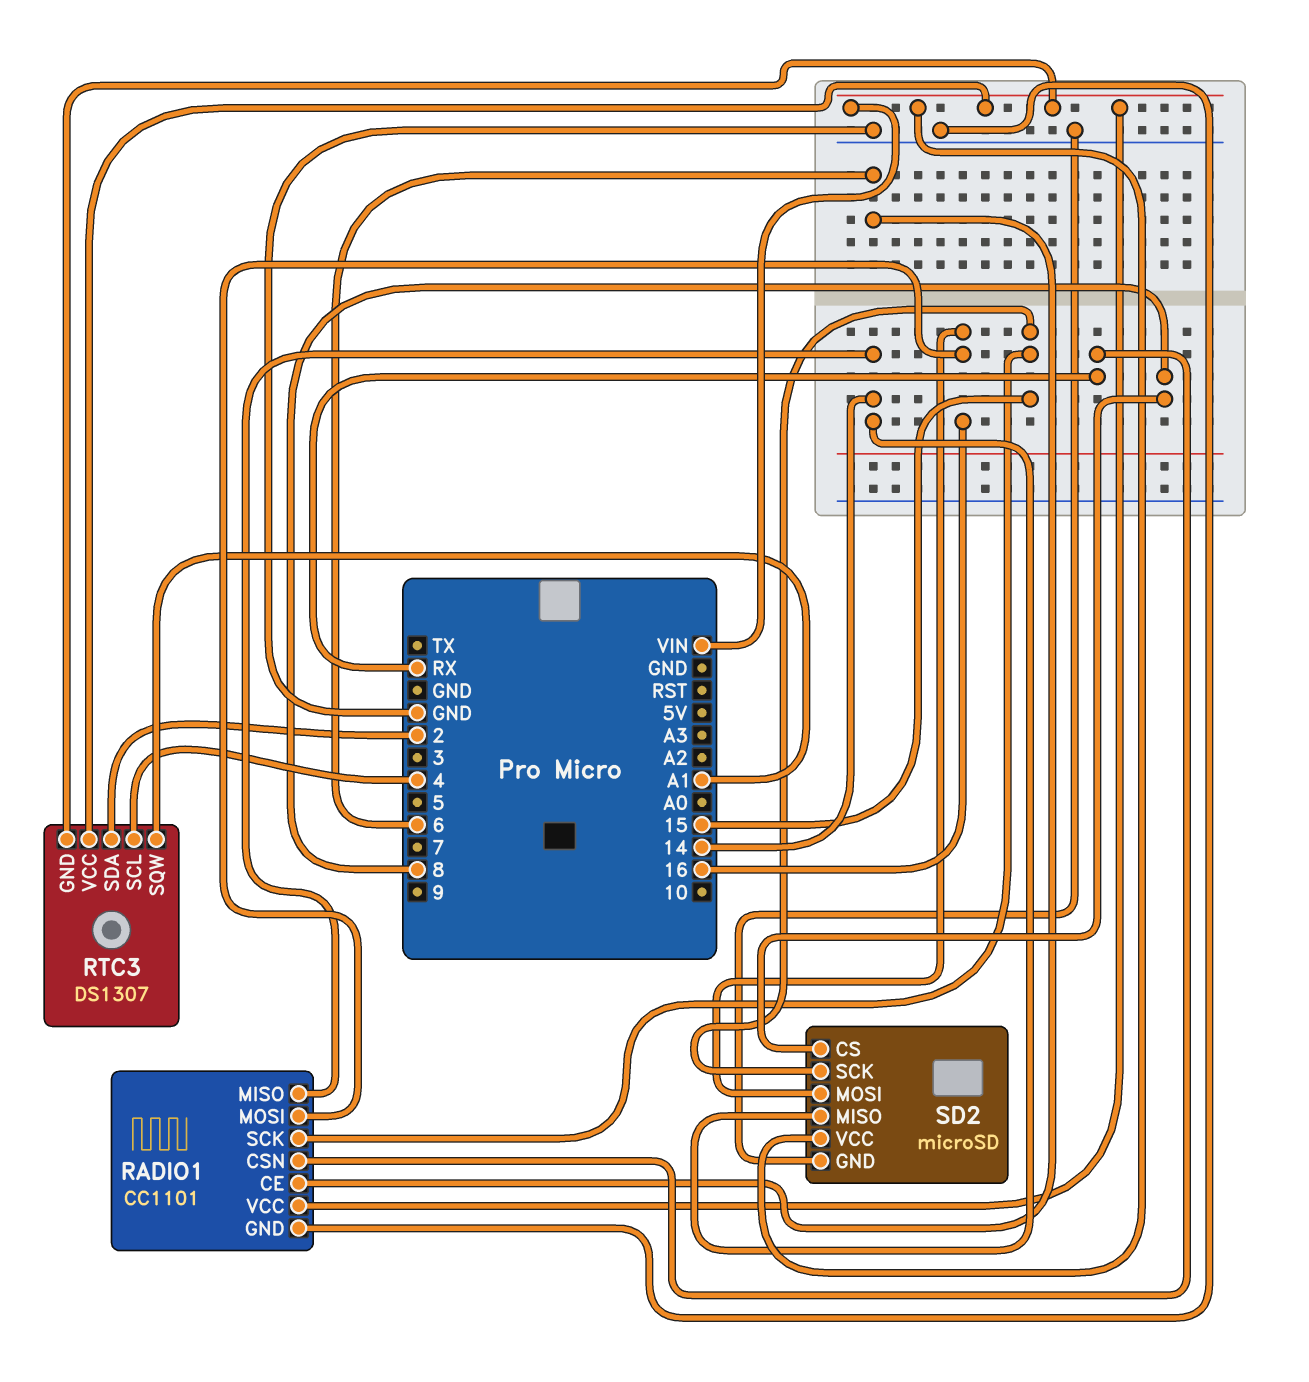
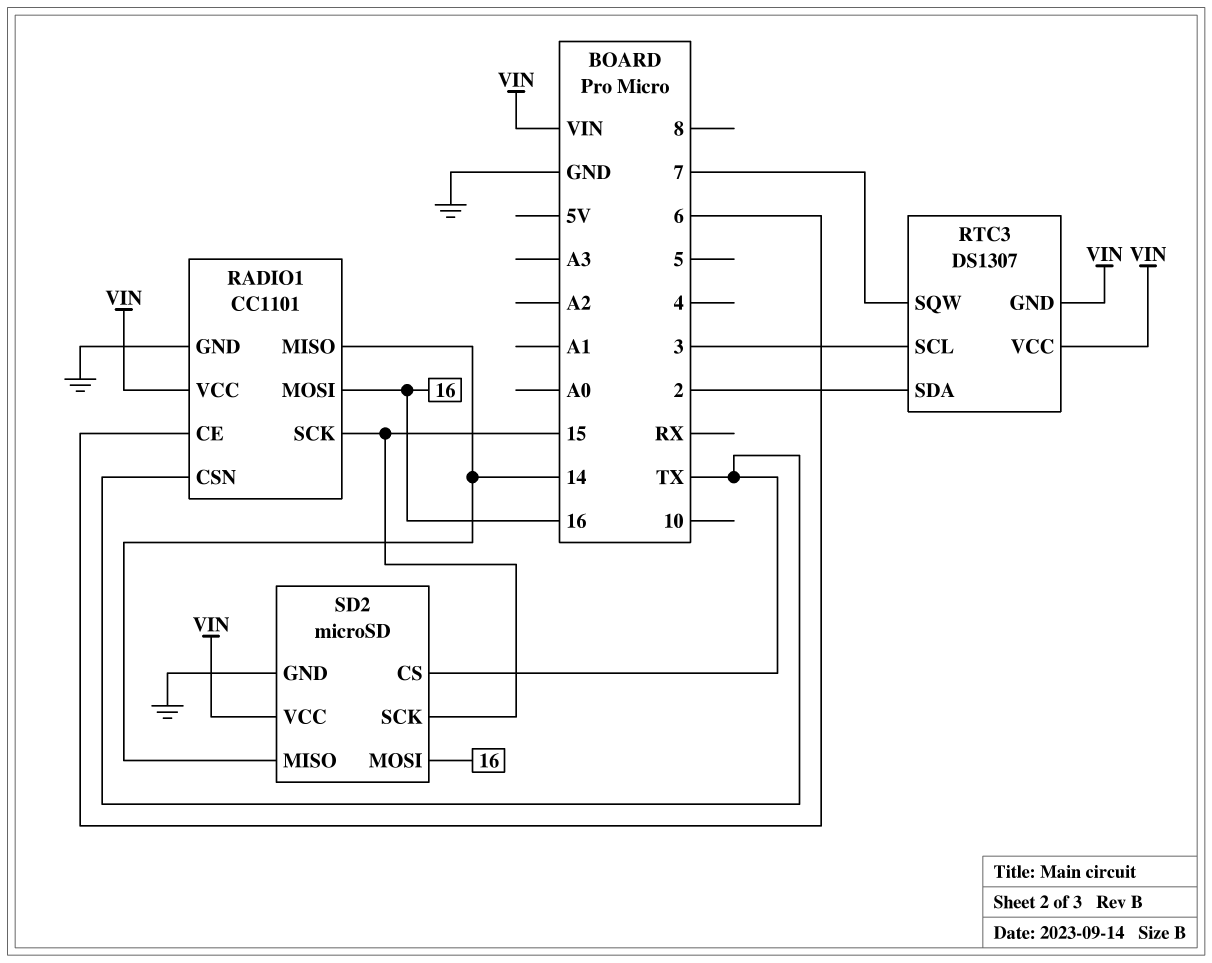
RADIO1 pin CSN: RX -> TX
RTC3 pin SCL: 4 -> 3
RTC3 pin SQW: A1 -> 7
SD2 pin CS: 8 -> TX

